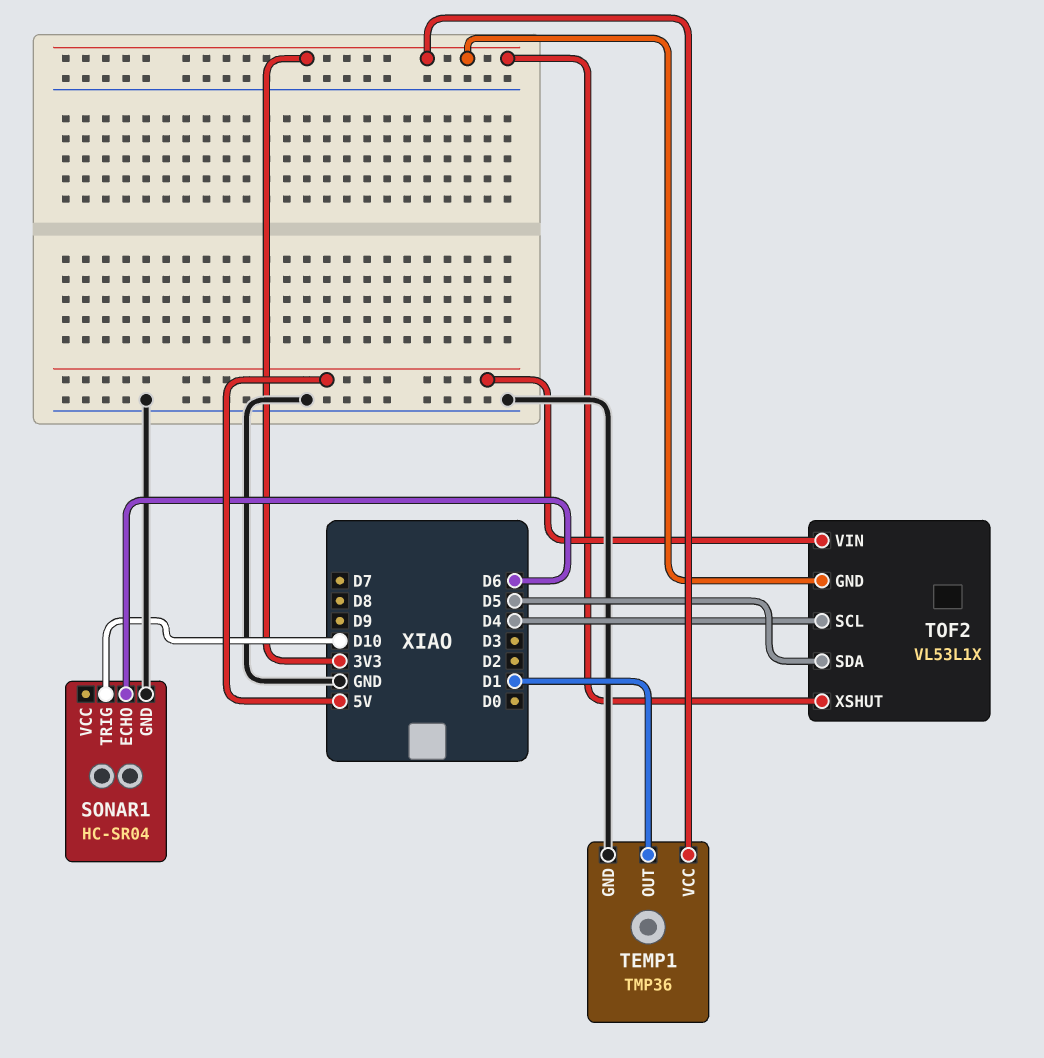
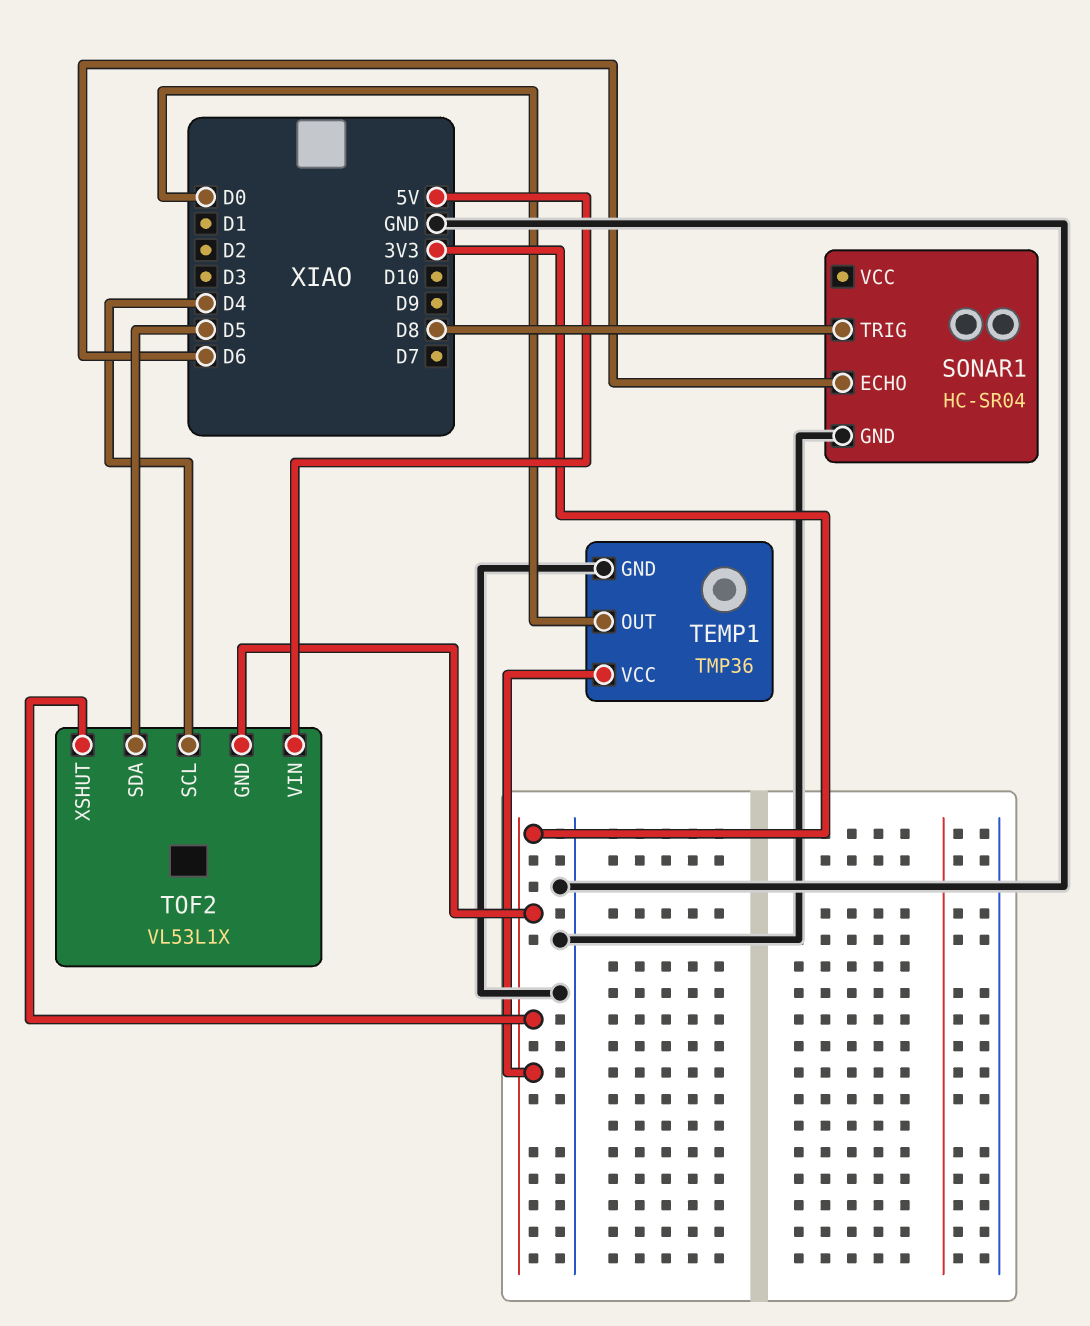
SONAR1 pin TRIG: D10 -> D8
TEMP1 pin OUT: D1 -> D0

